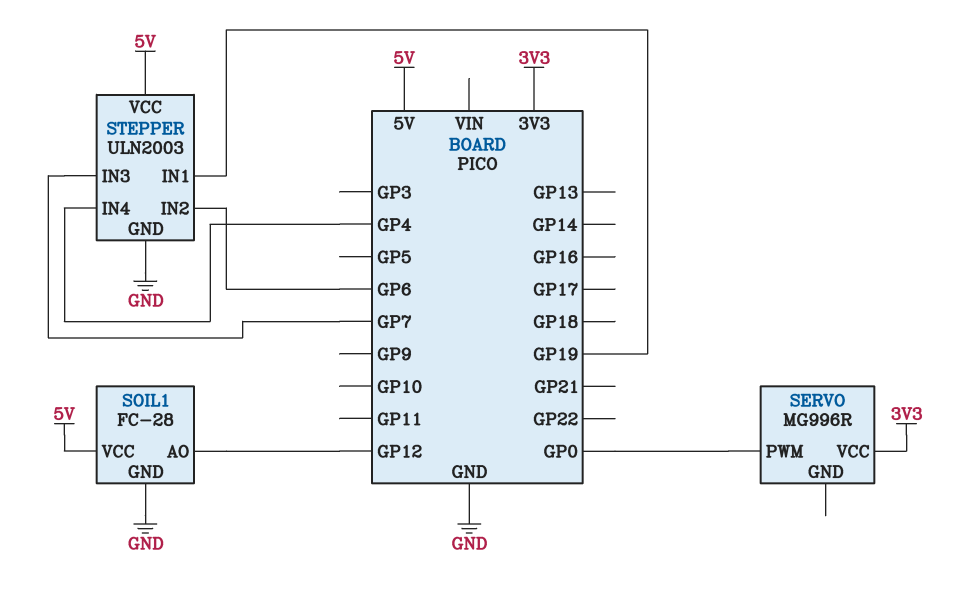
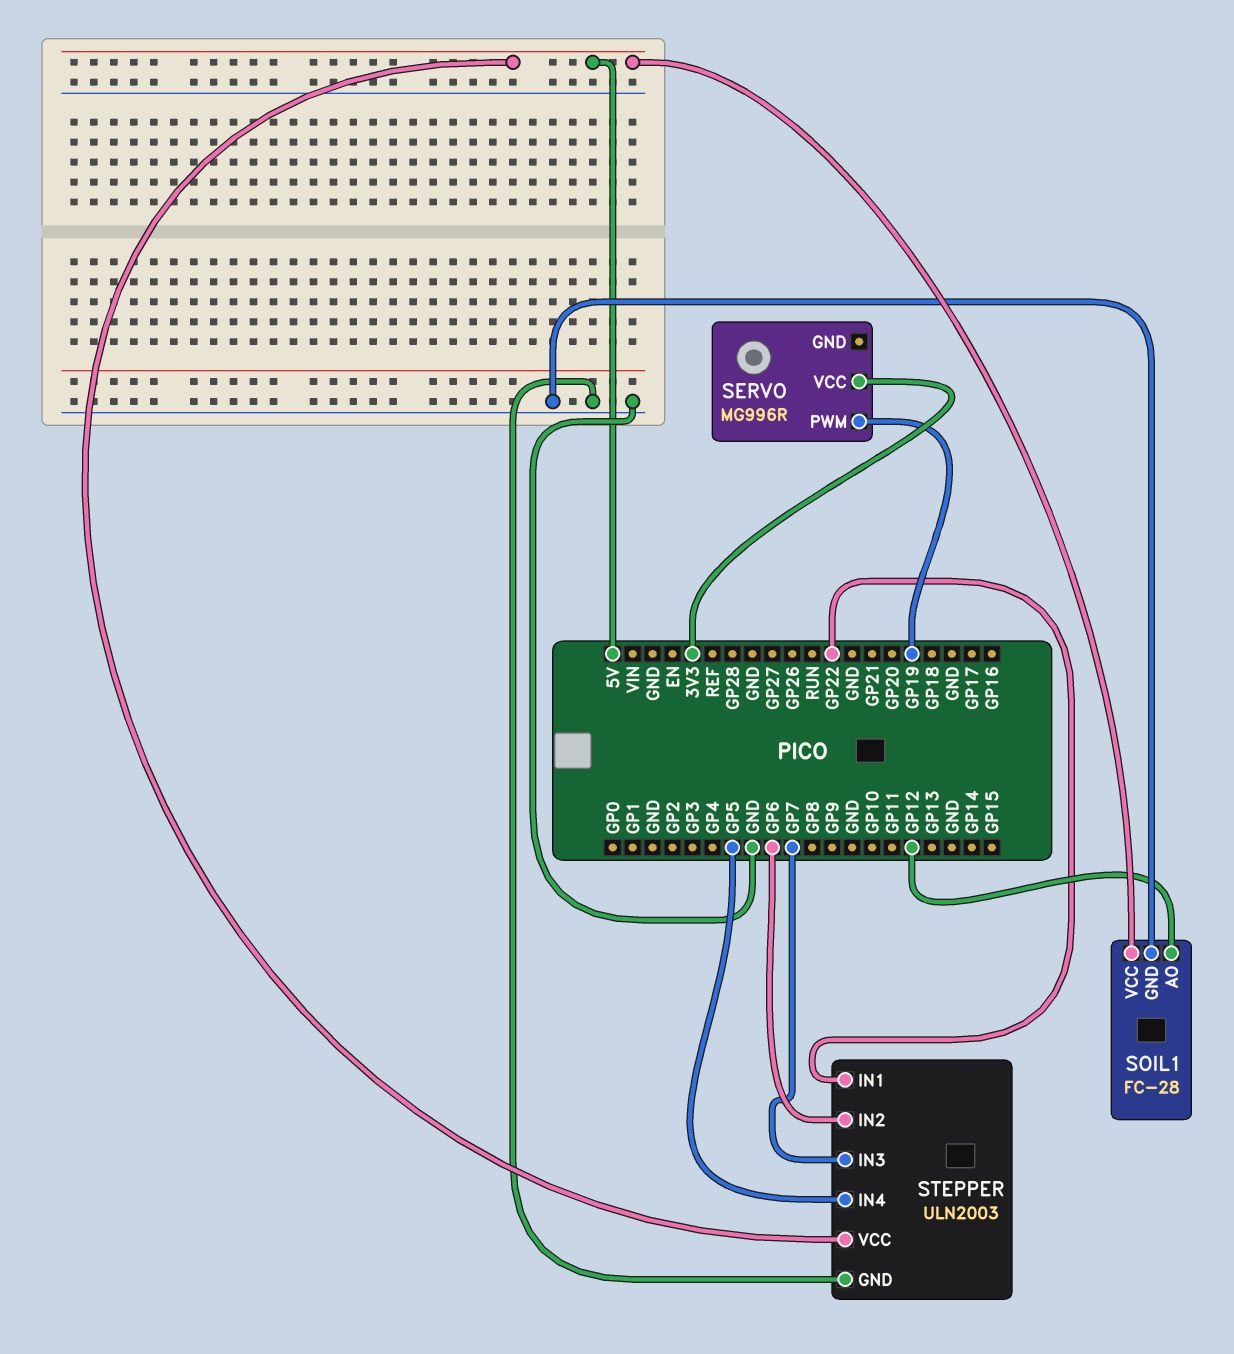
SERVO pin PWM: GP0 -> GP19
STEPPER pin IN1: GP19 -> GP22
STEPPER pin IN4: GP4 -> GP5

